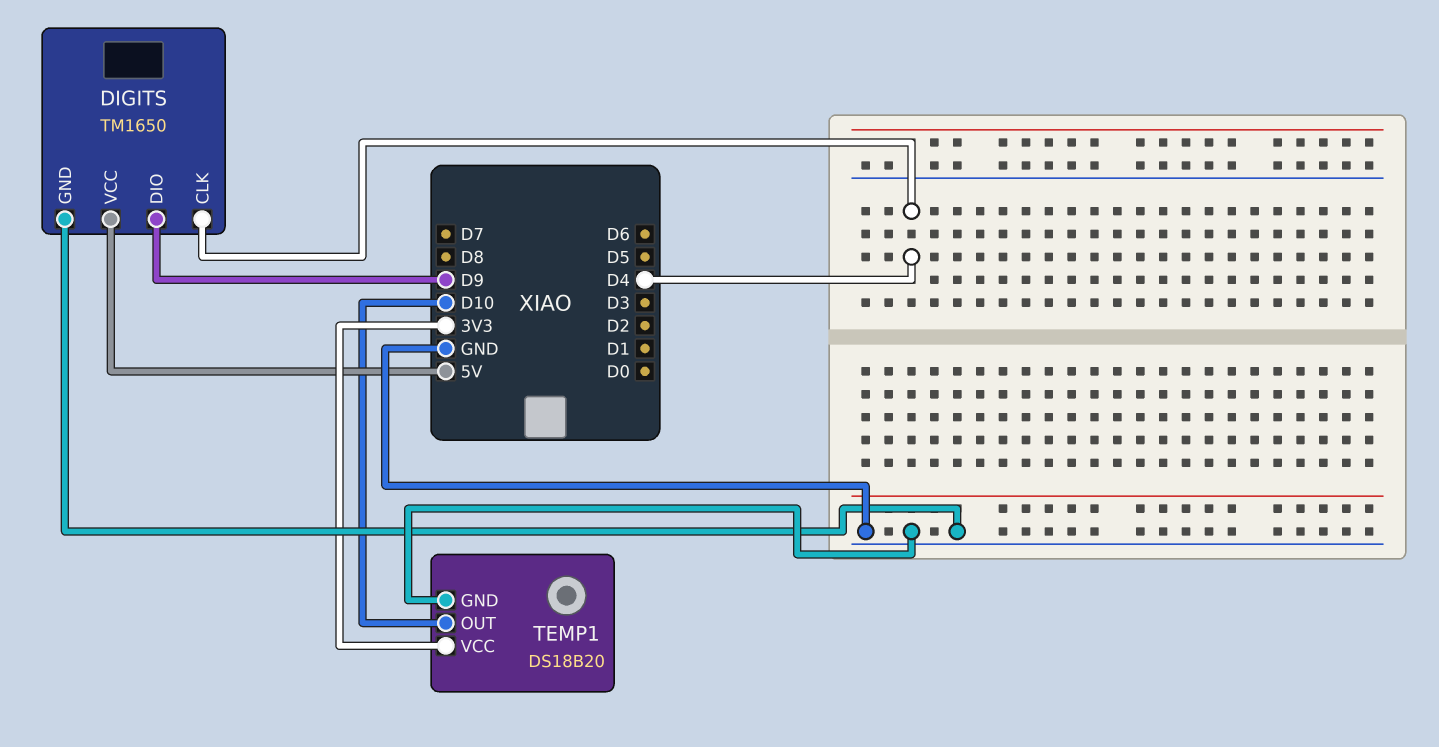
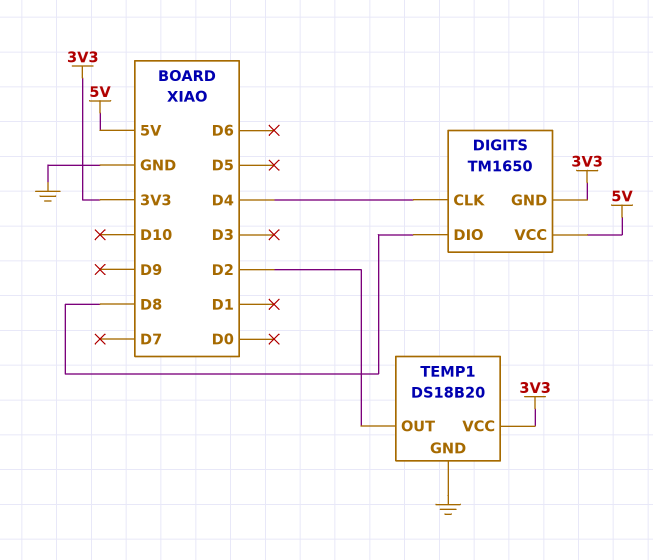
DIGITS pin DIO: D9 -> D8
DIGITS pin GND: GND -> 3V3
TEMP1 pin OUT: D10 -> D2

